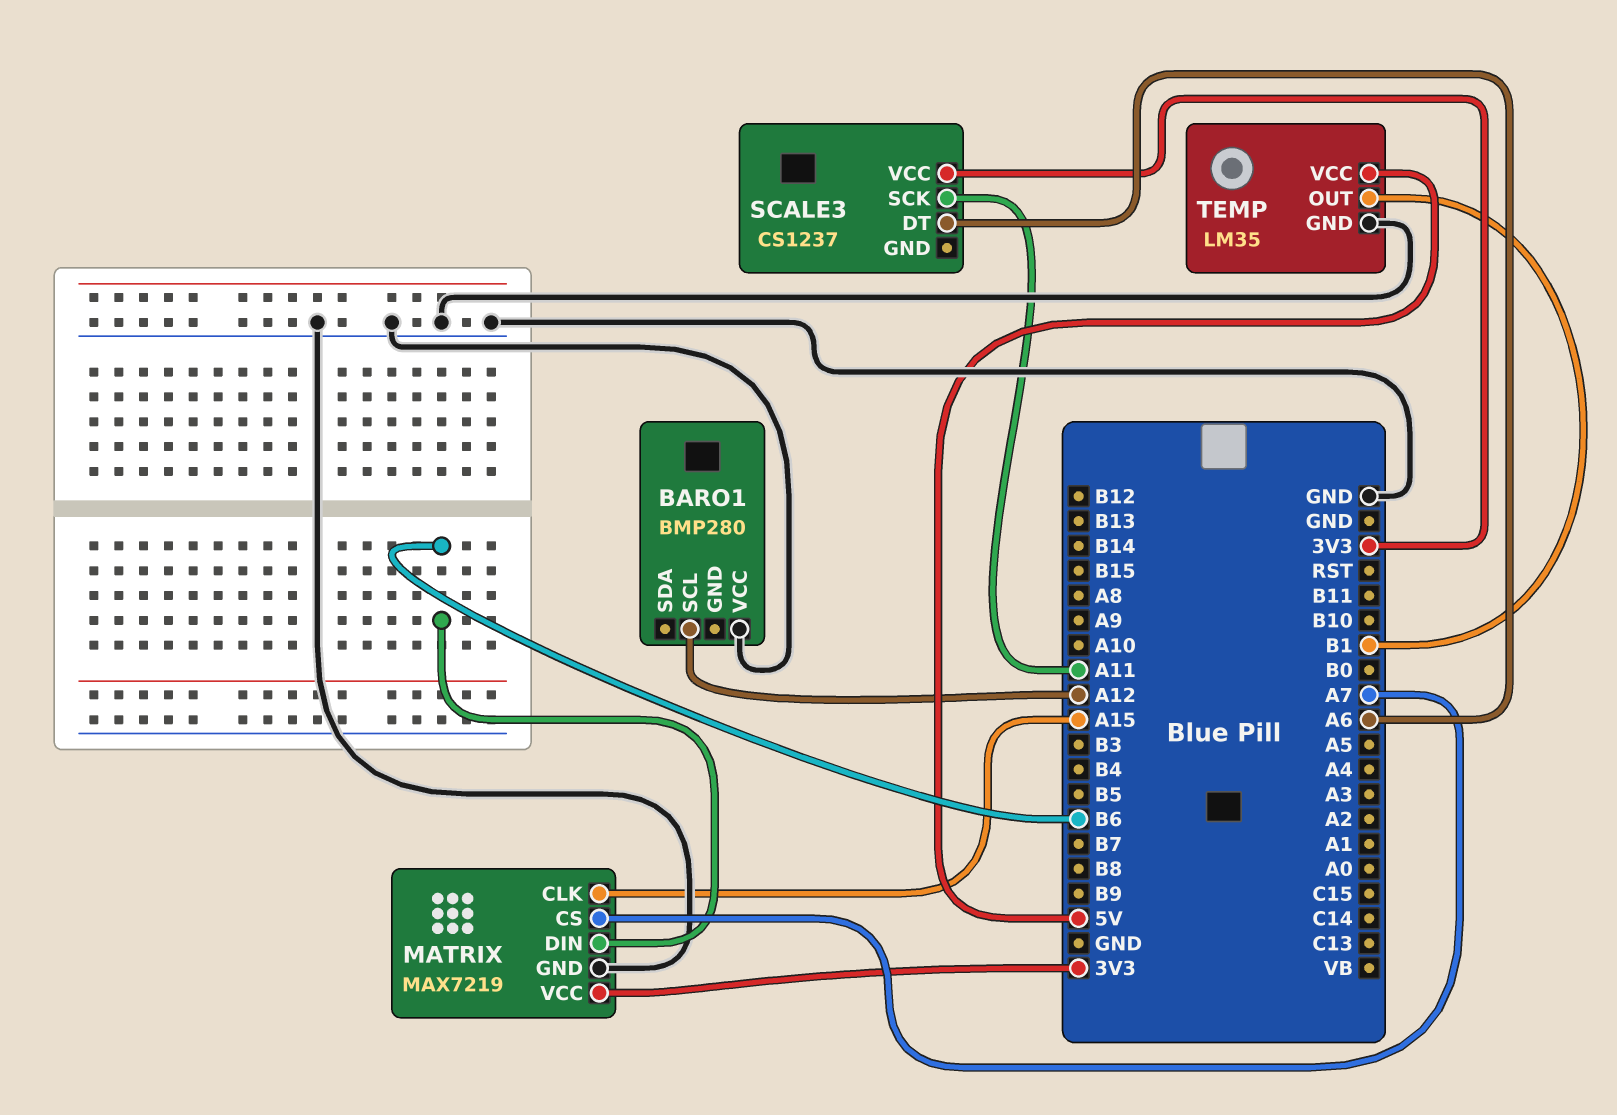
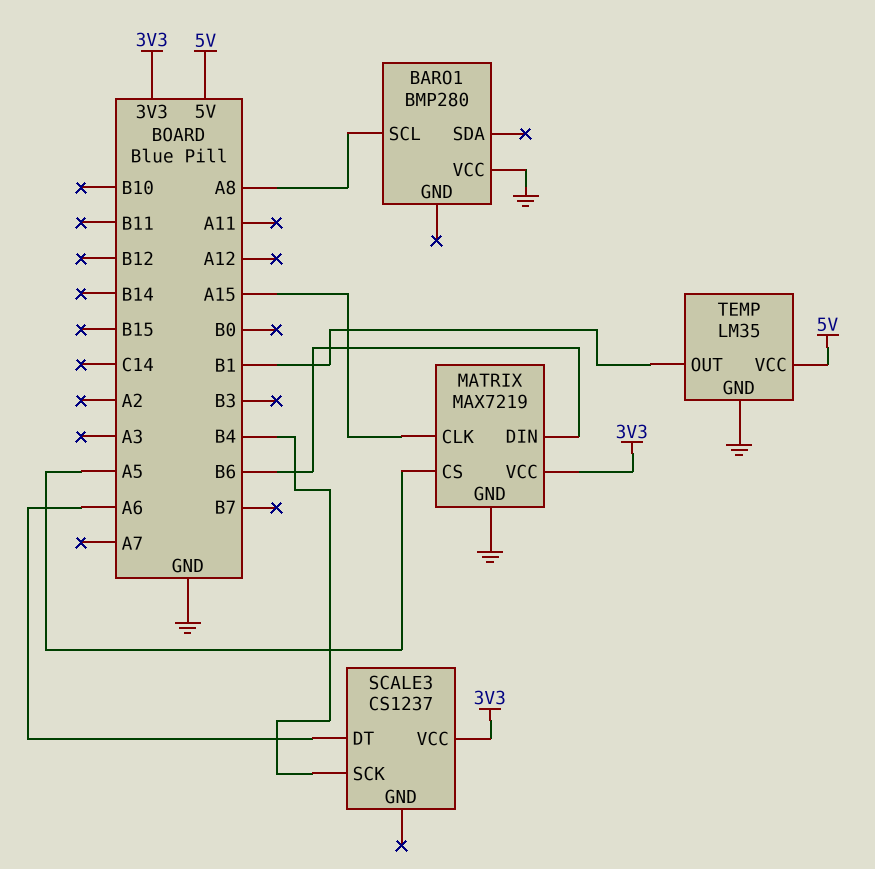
BARO1 pin SCL: A12 -> A8
MATRIX pin CS: A7 -> A5
SCALE3 pin SCK: A11 -> B4

